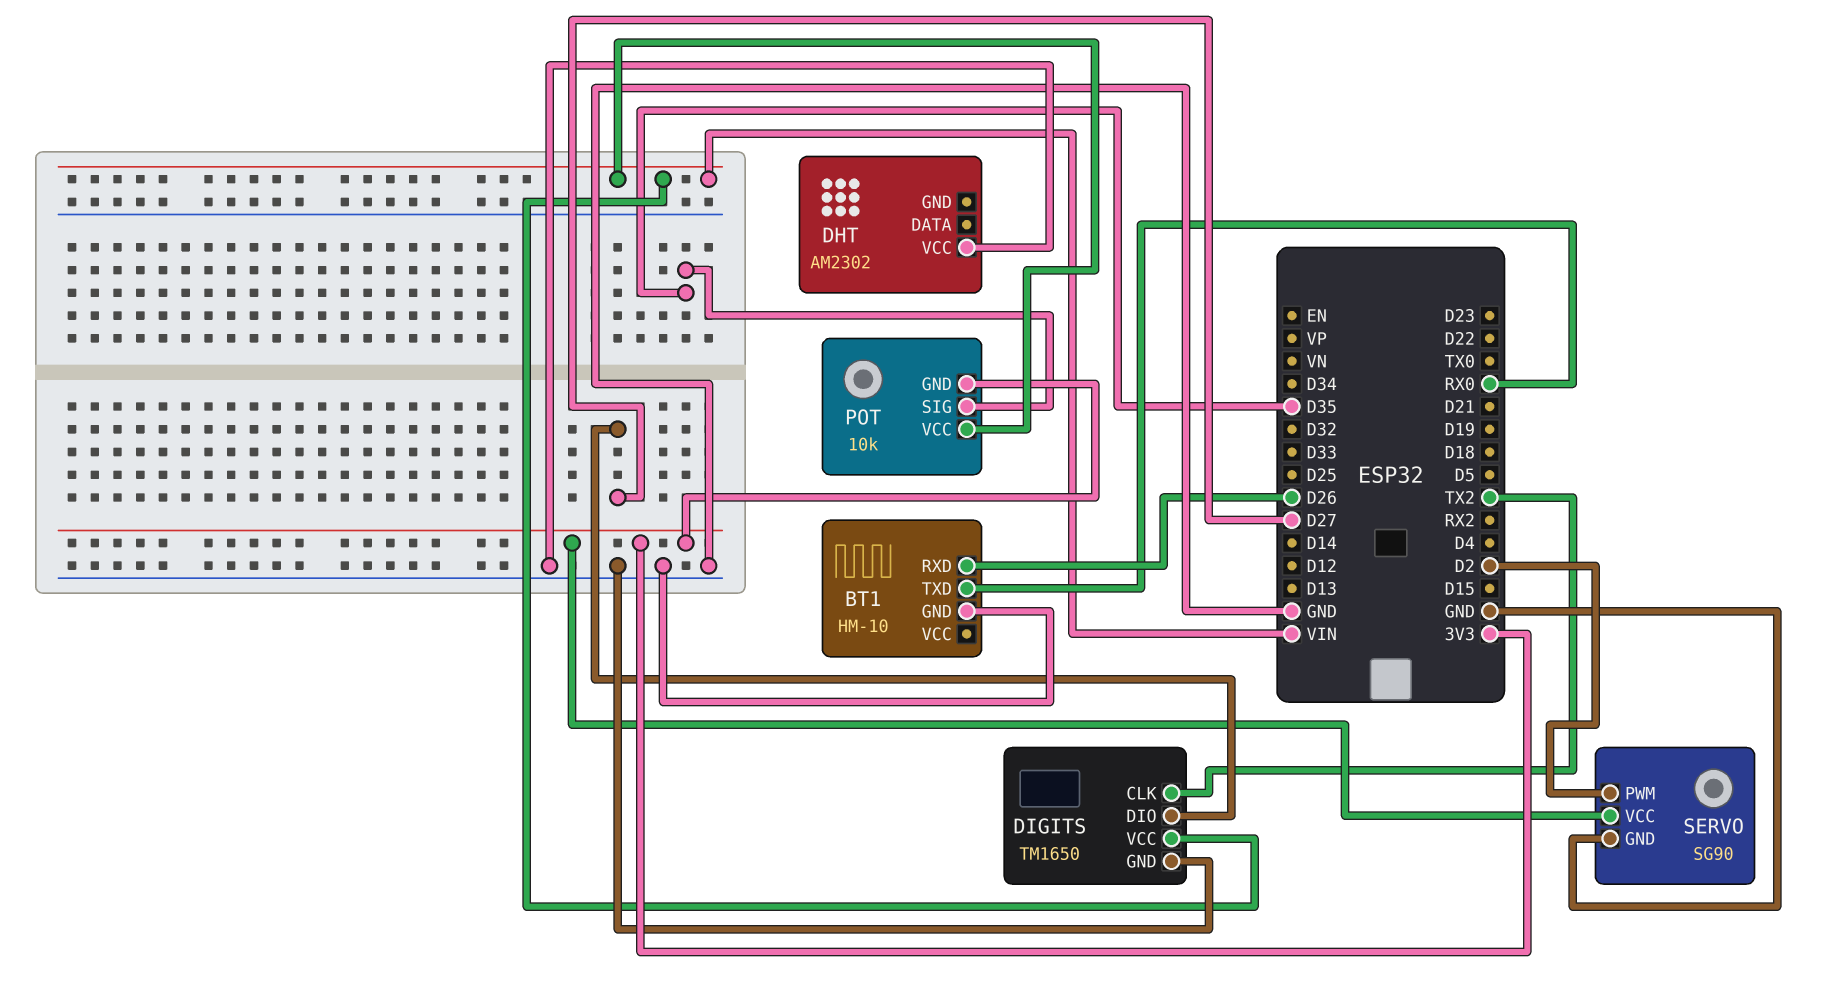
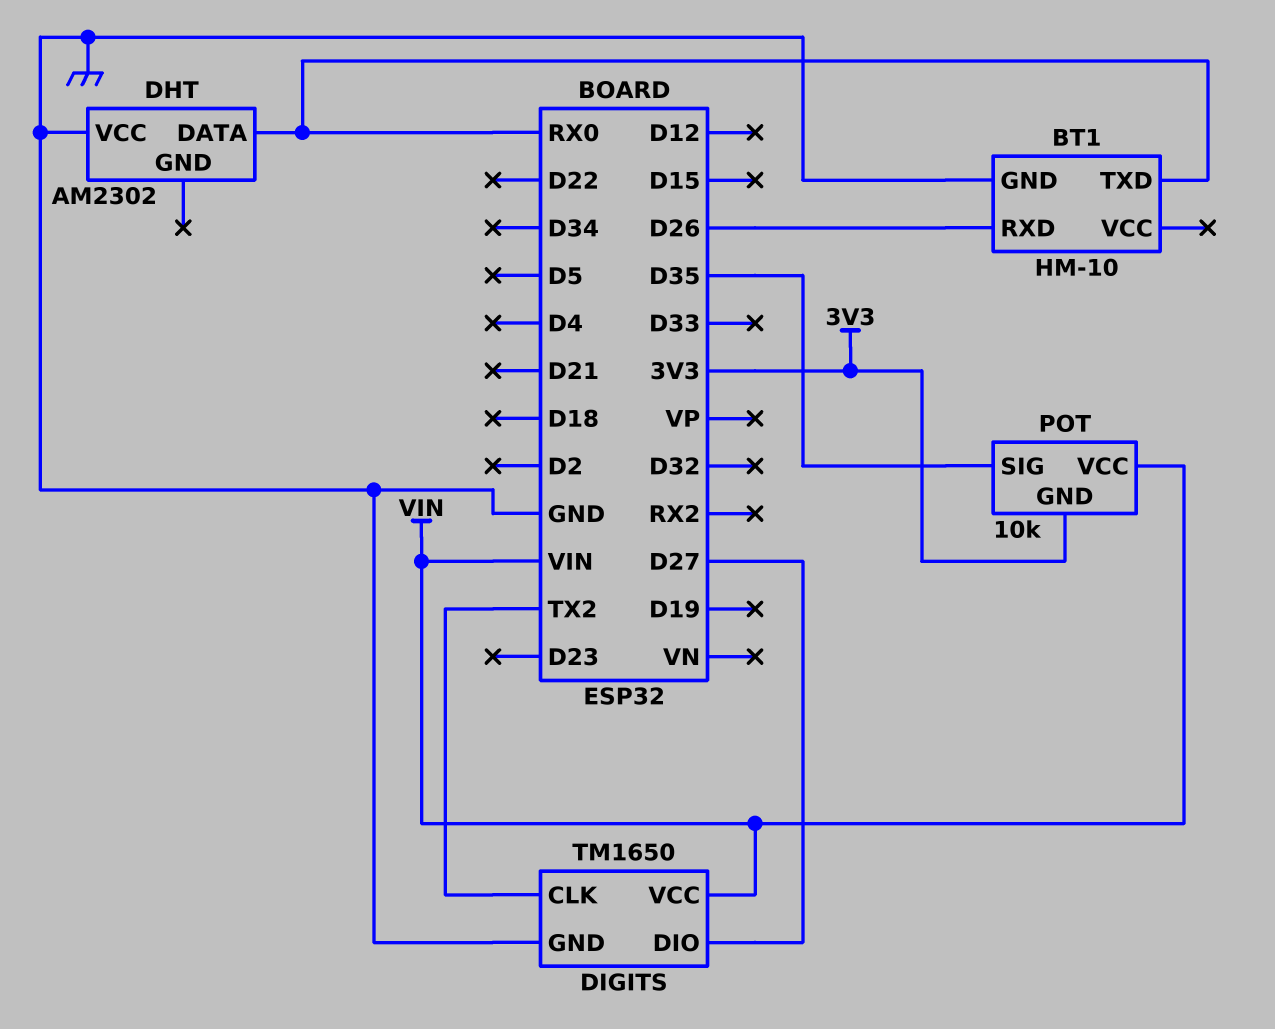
DHT pin DATA: none -> RX0
SERVO: SG90 -> none
SERVO pin GND: GND -> none
SERVO pin PWM: D2 -> none
SERVO pin VCC: 3V3 -> none

